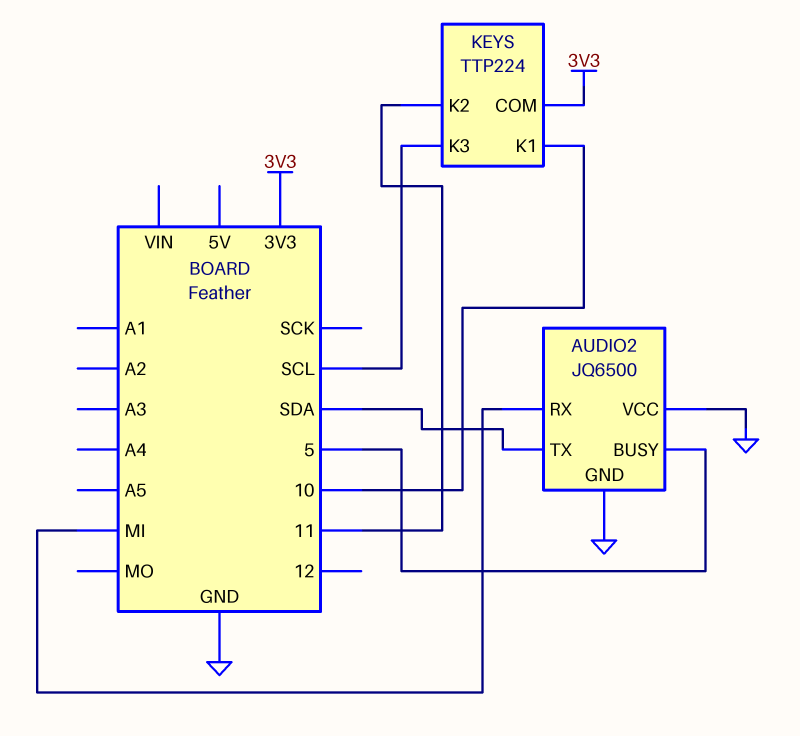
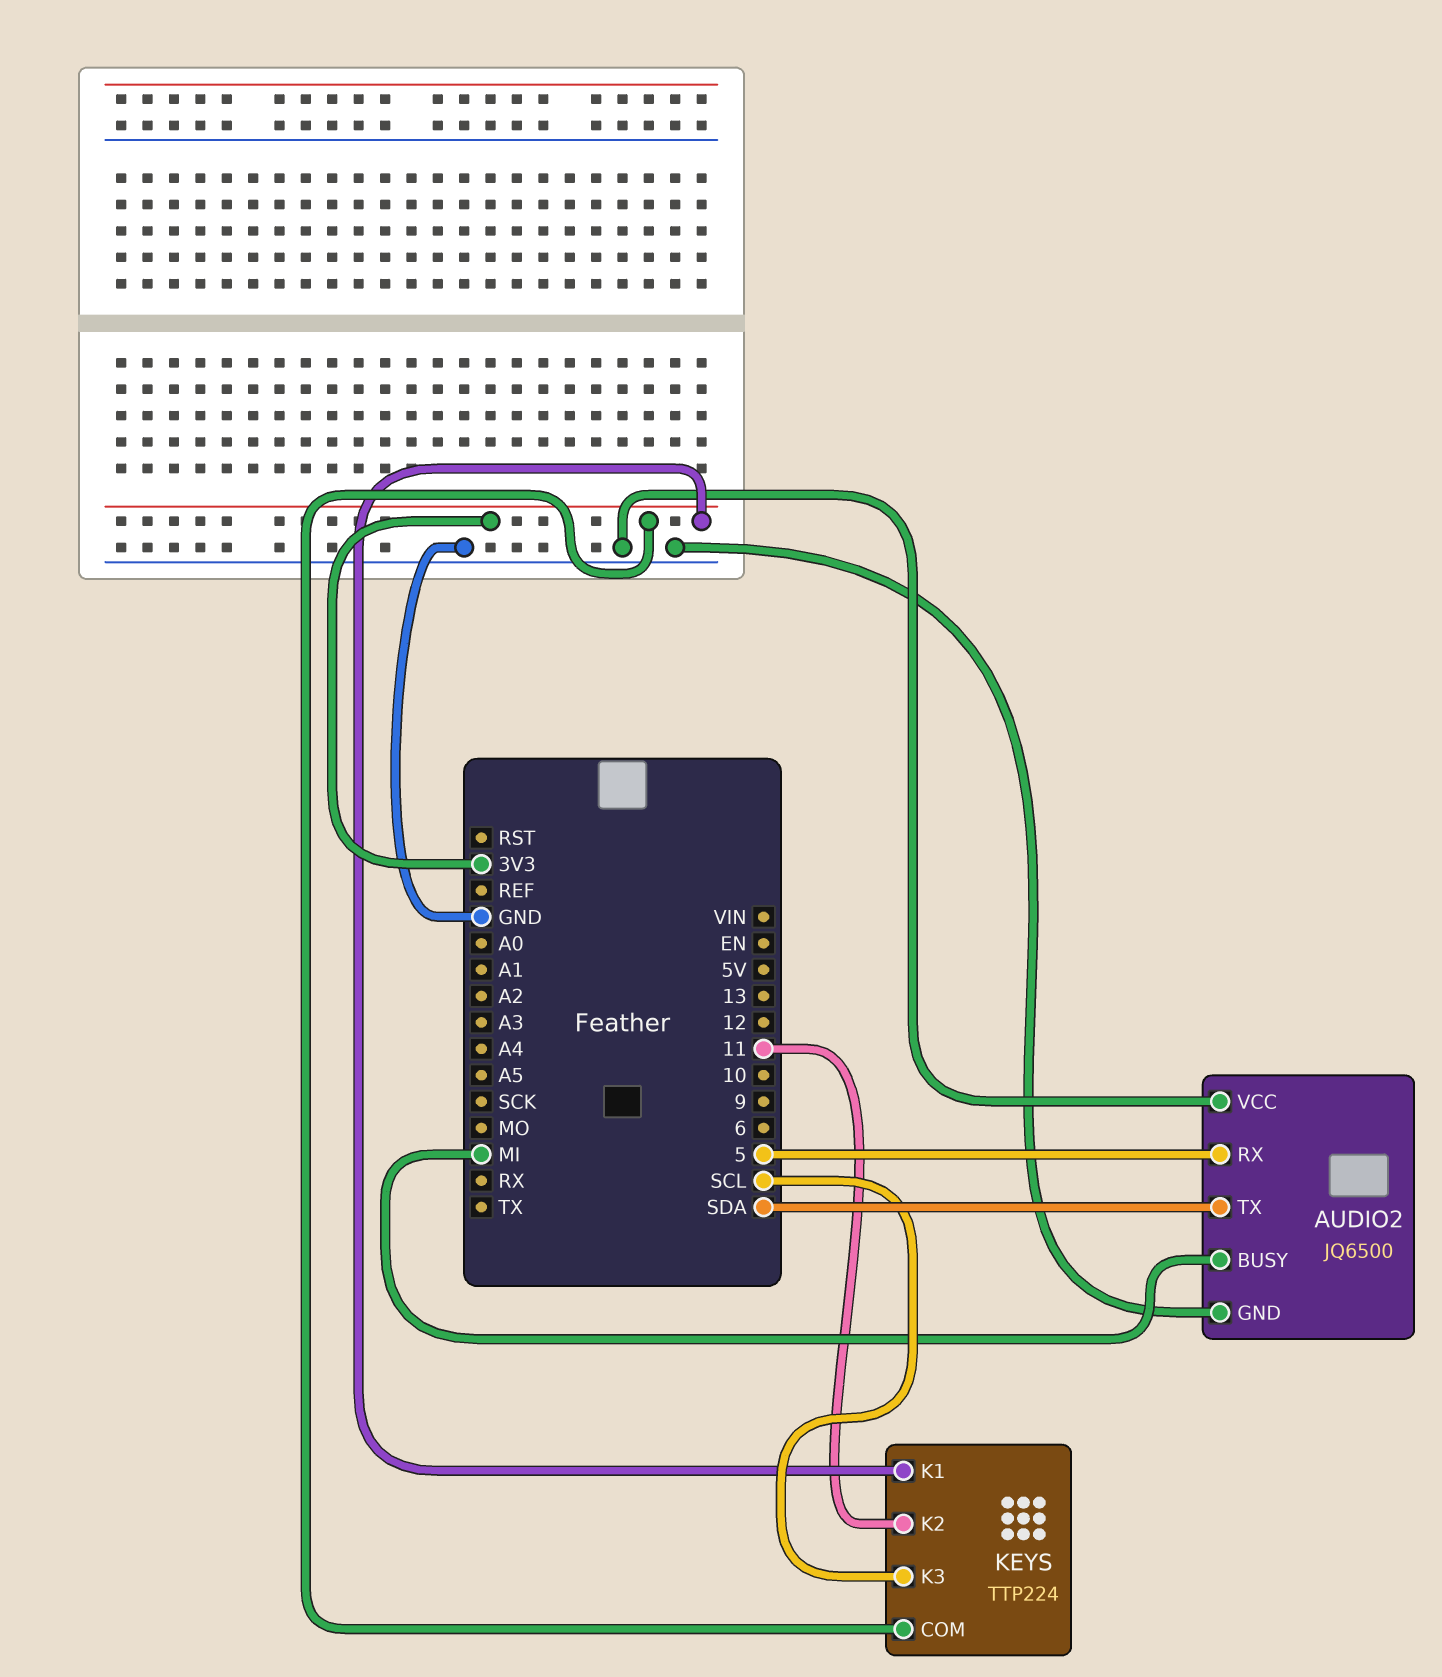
AUDIO2 pin BUSY: 5 -> MI
AUDIO2 pin RX: MI -> 5
KEYS pin K1: 10 -> 3V3

